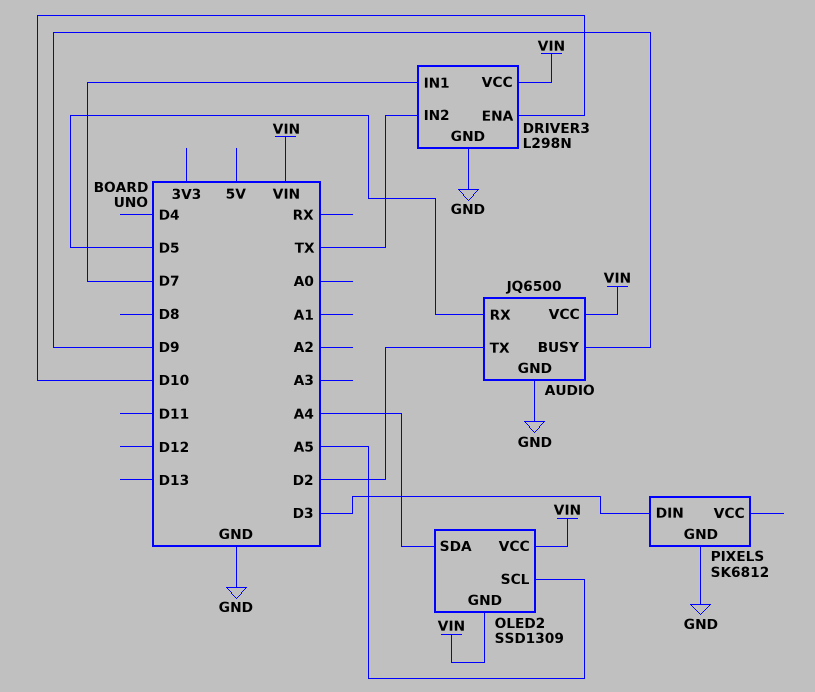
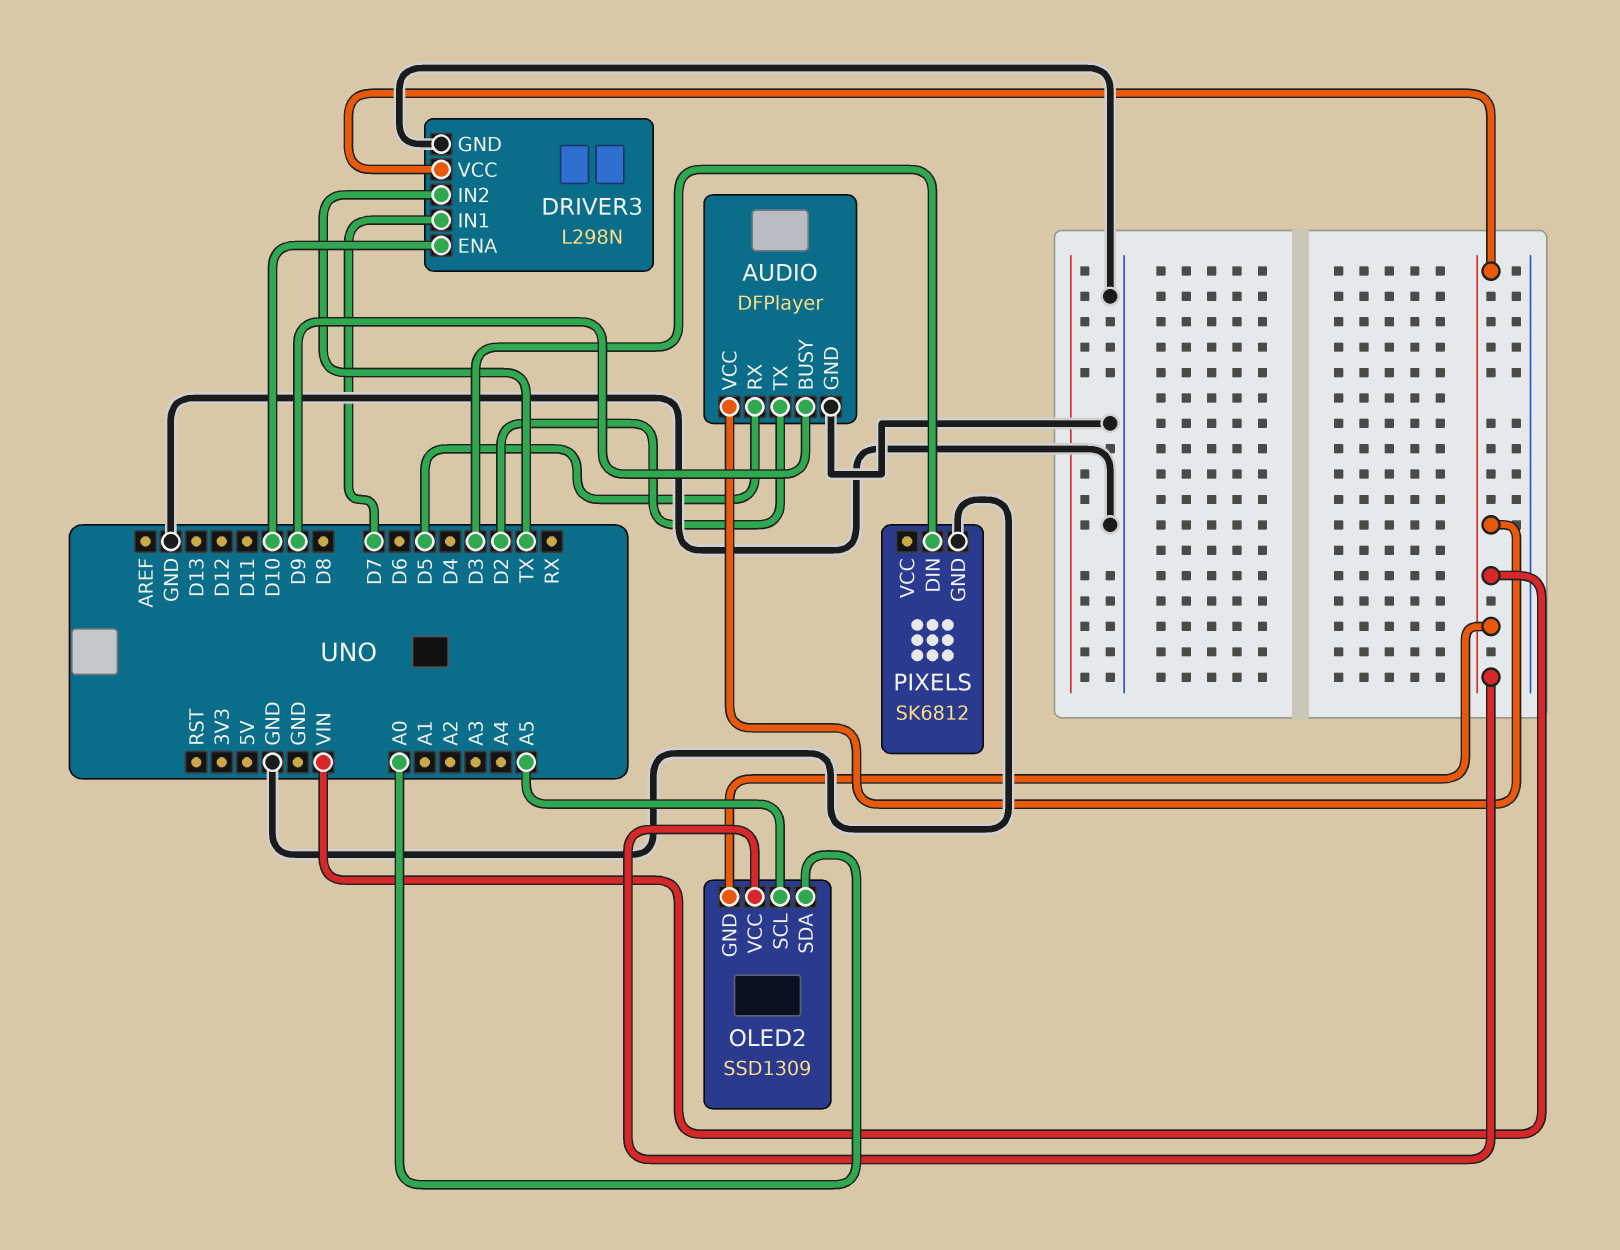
AUDIO: JQ6500 -> DFPlayer
OLED2 pin SDA: A4 -> A0

